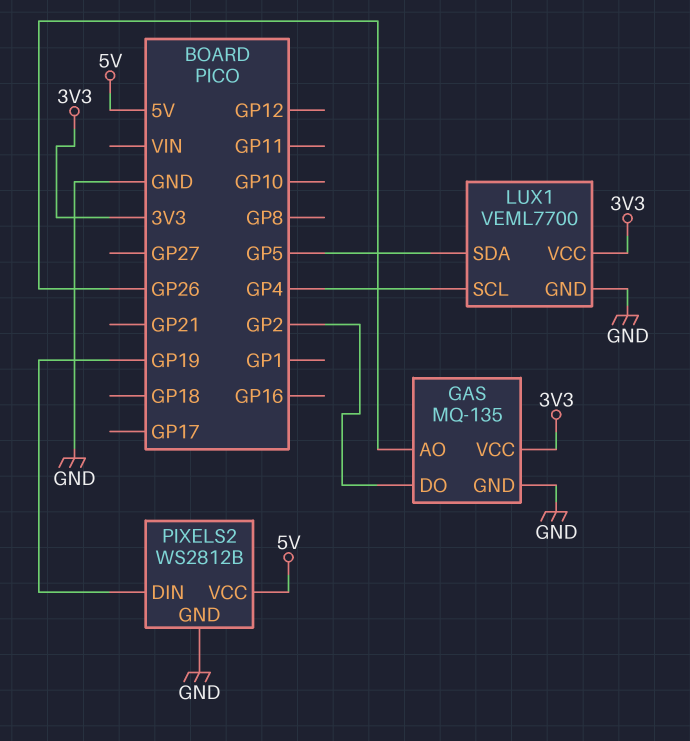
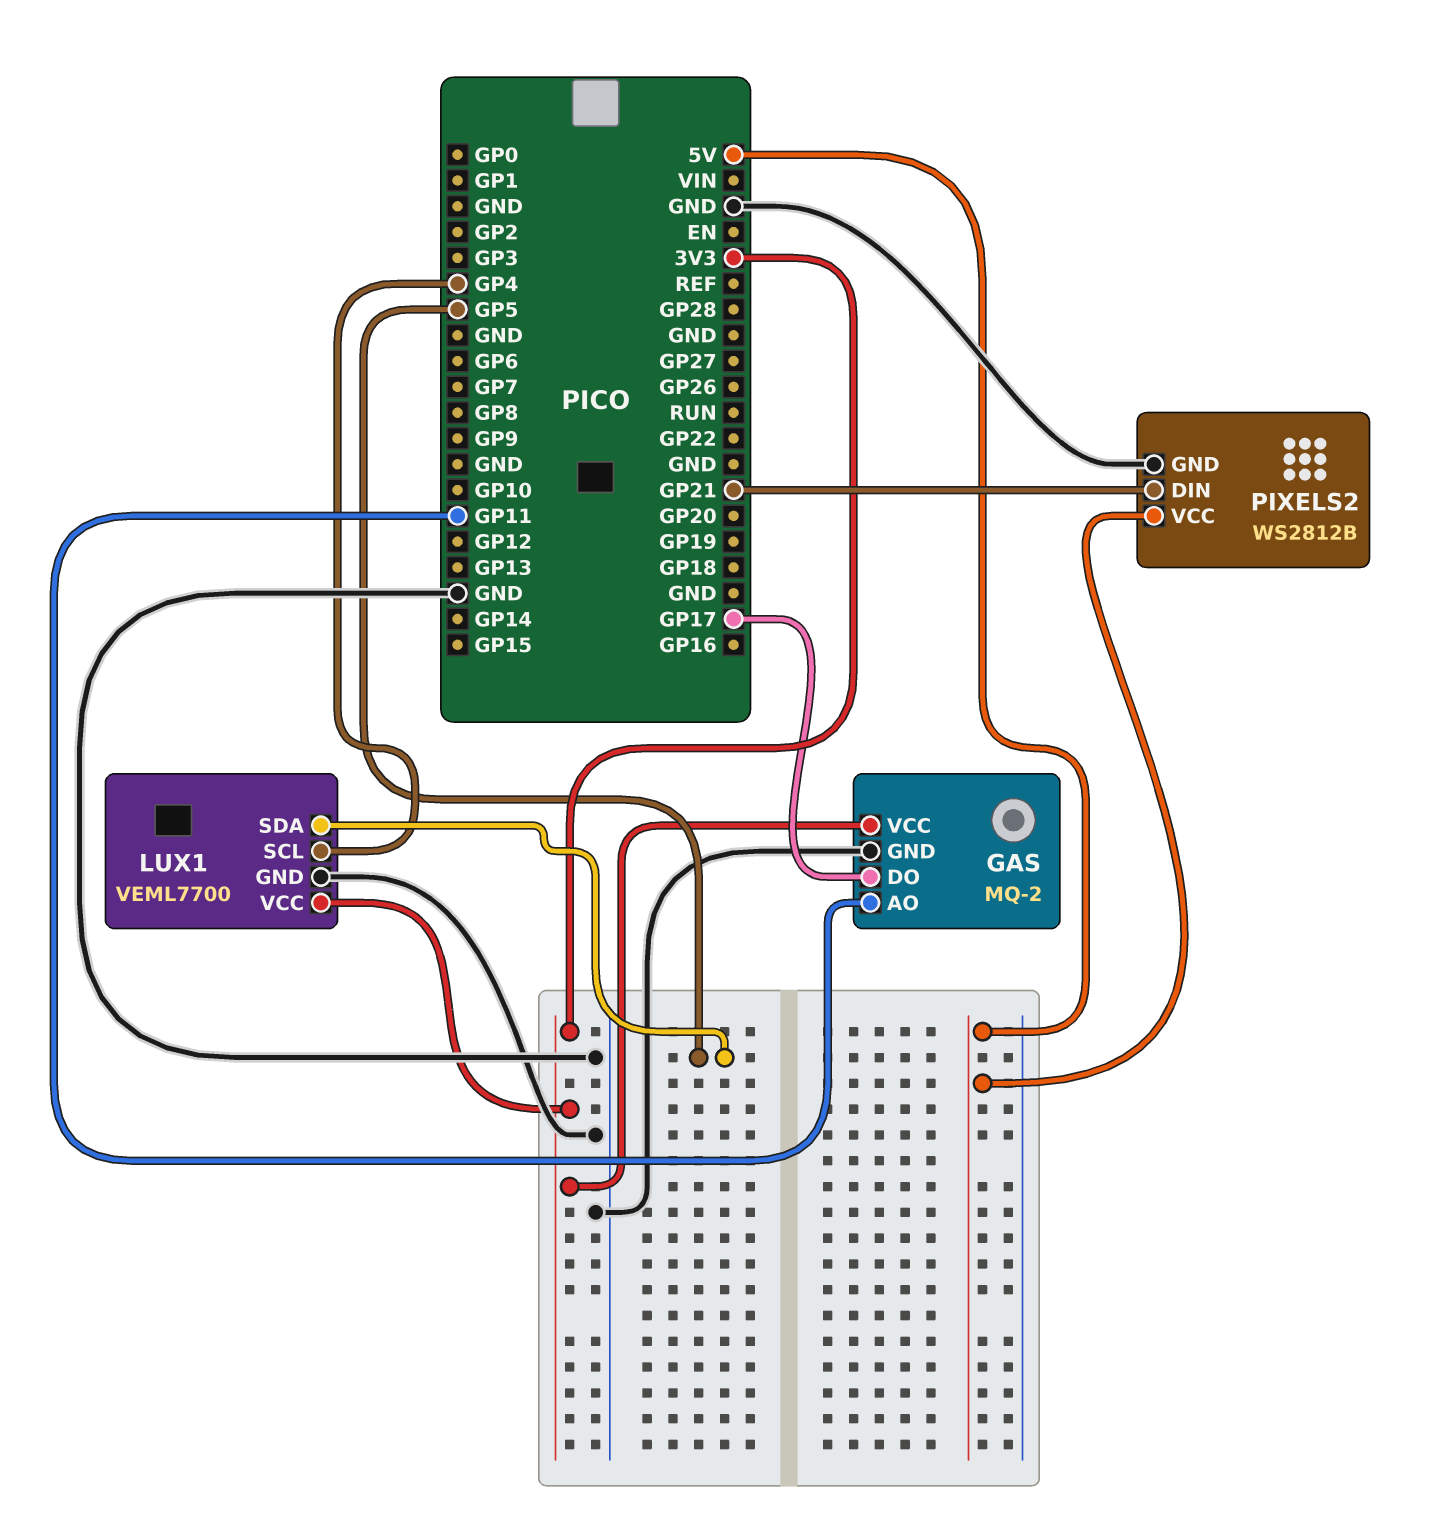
GAS: MQ-135 -> MQ-2
GAS pin AO: GP26 -> GP11
GAS pin DO: GP2 -> GP17
PIXELS2 pin DIN: GP19 -> GP21

